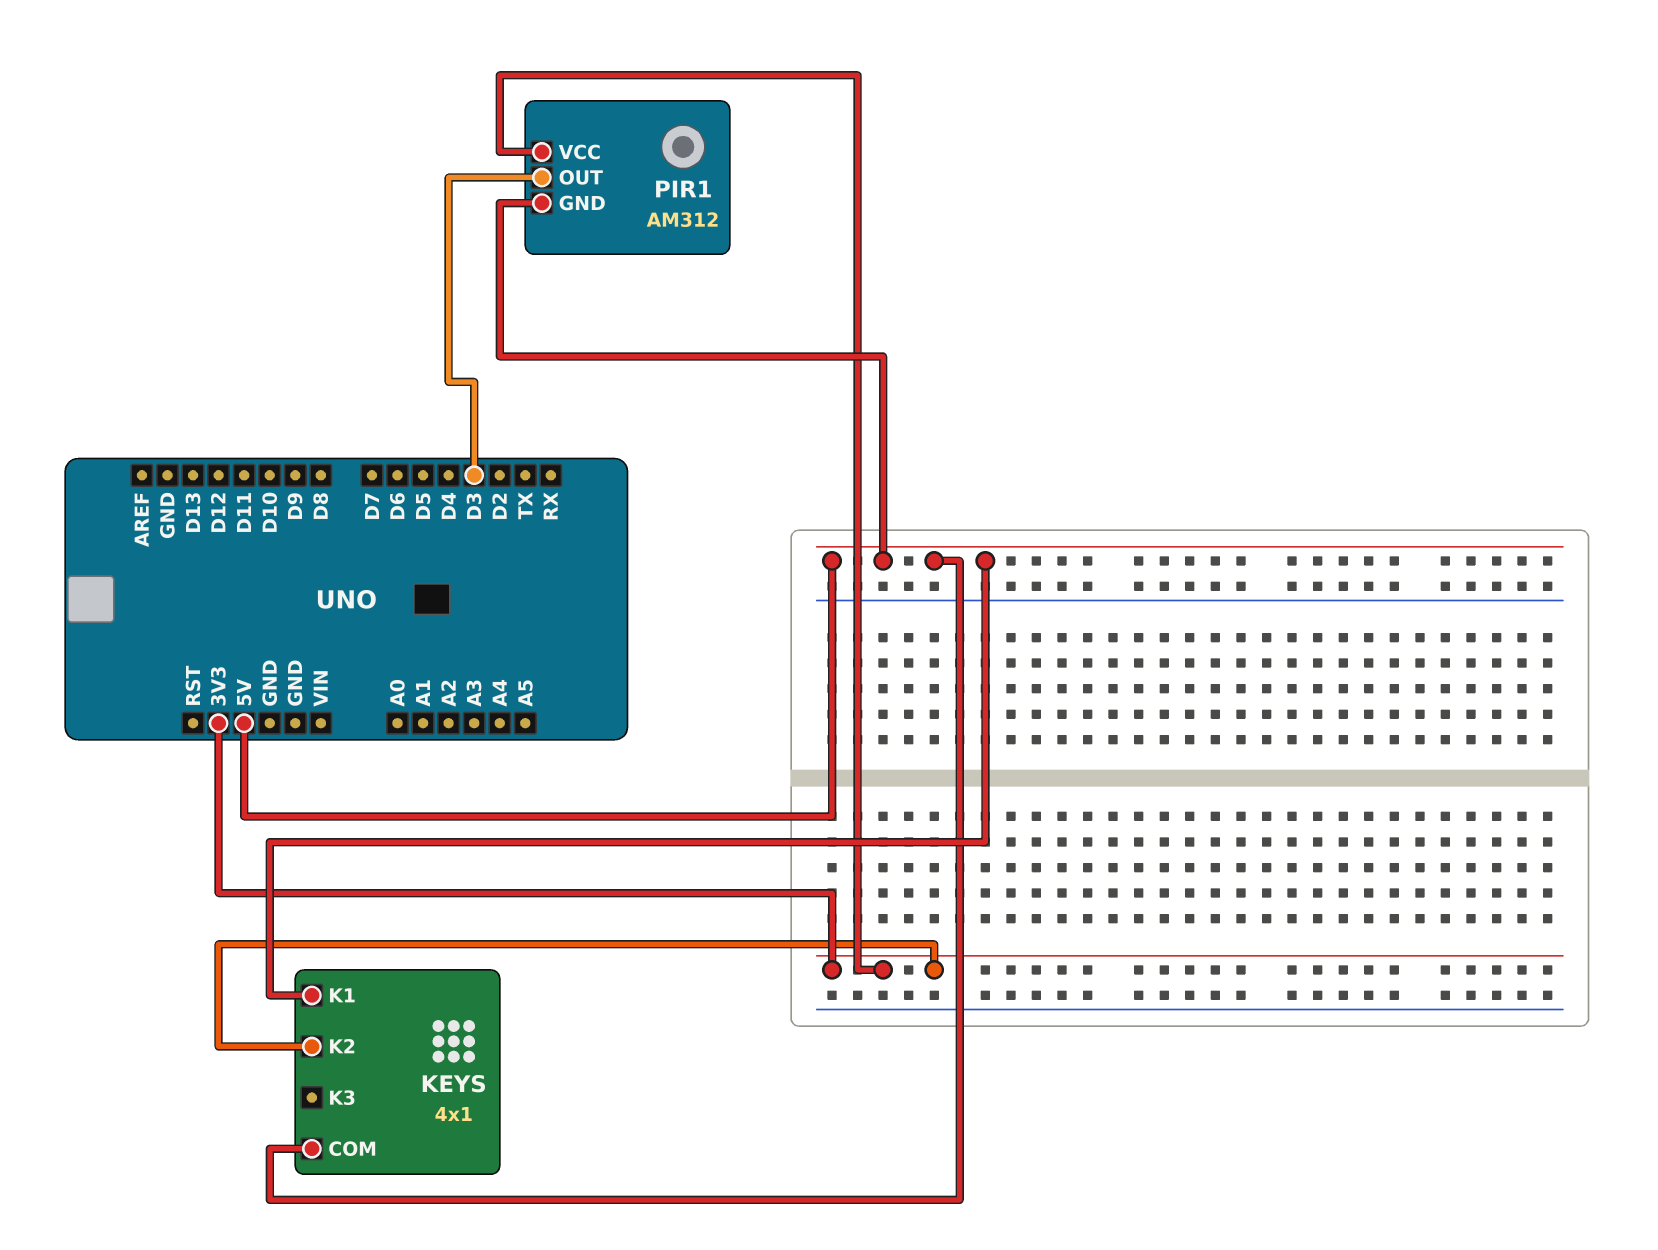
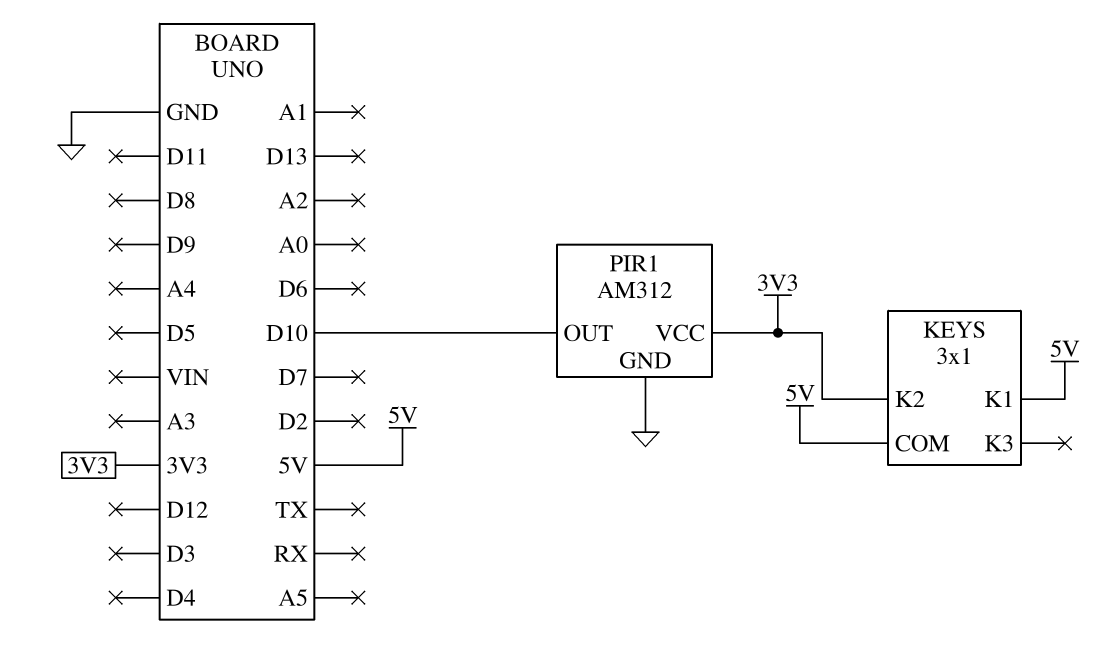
KEYS: 4x1 -> 3x1
PIR1 pin GND: 5V -> GND
PIR1 pin OUT: D3 -> D10

